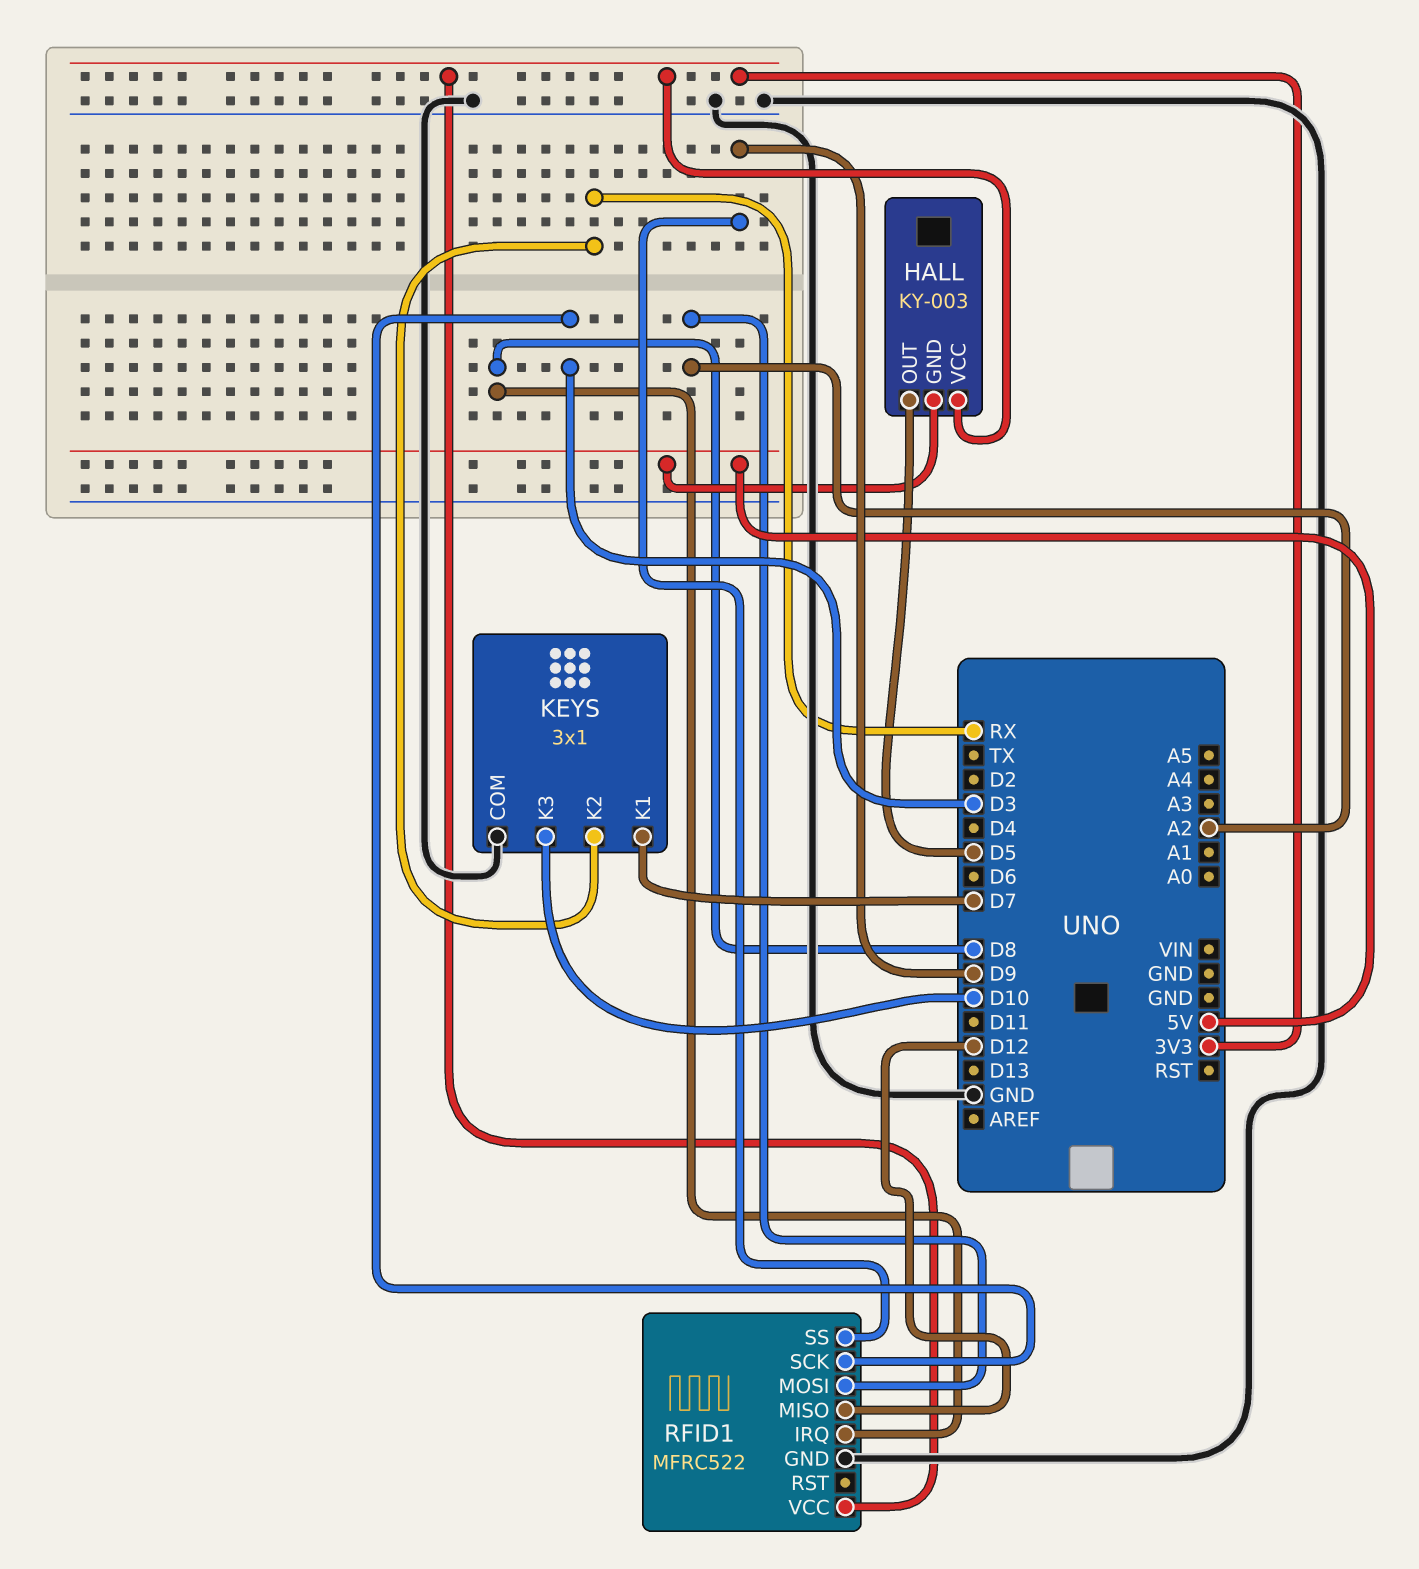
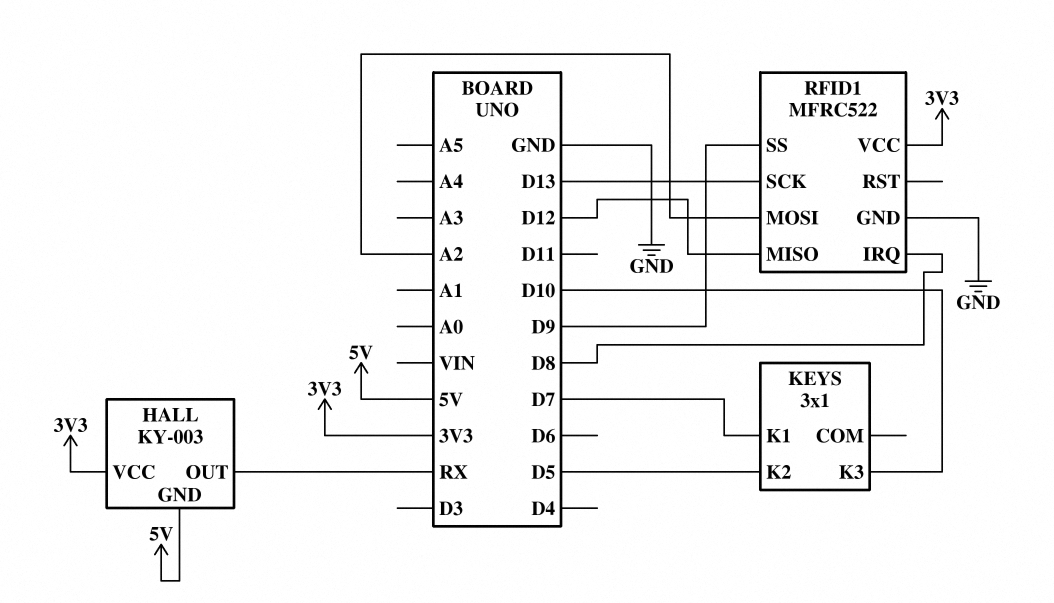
HALL pin OUT: D5 -> RX
KEYS pin COM: GND -> none
KEYS pin K2: RX -> D5
RFID1 pin SCK: D3 -> D13

